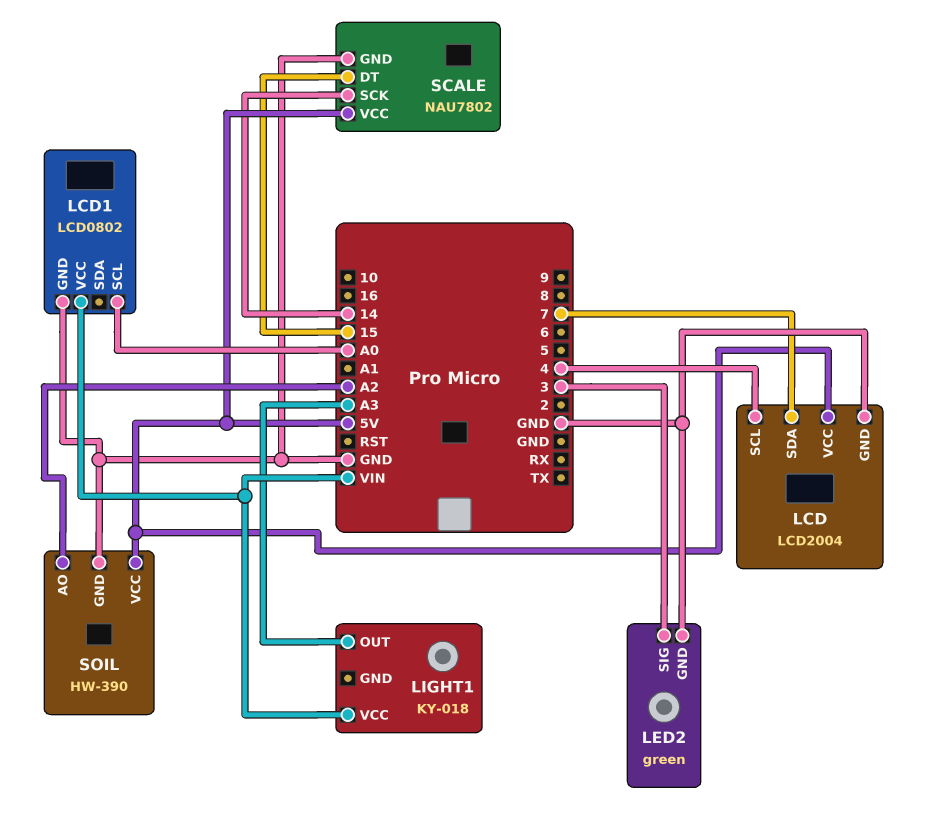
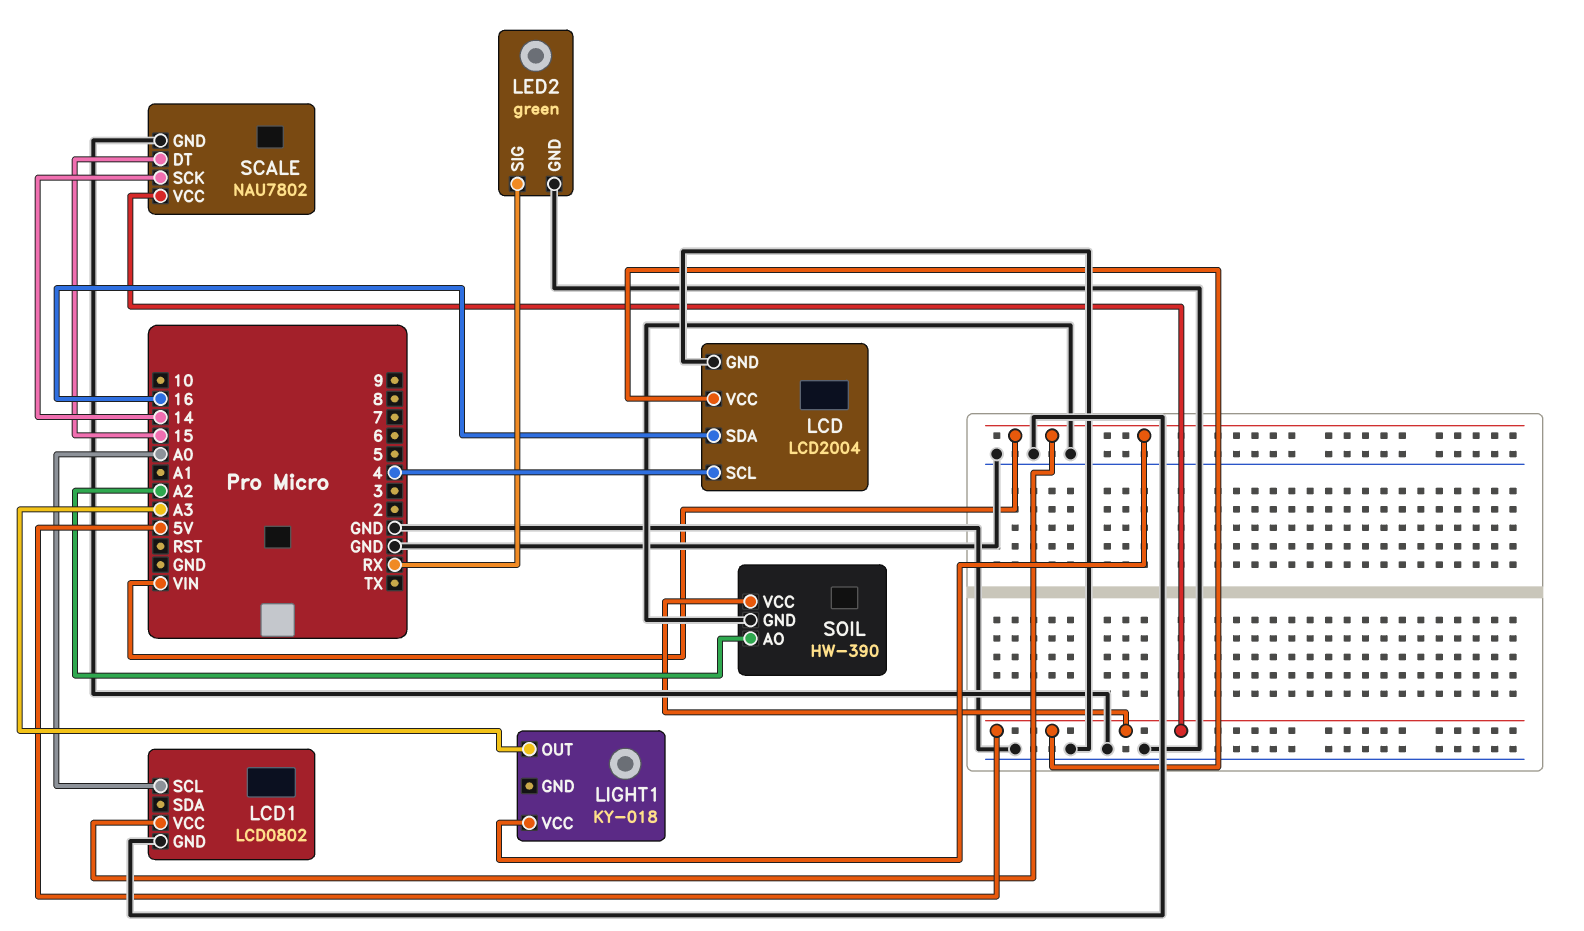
LCD pin SDA: 7 -> 16
LED2 pin SIG: 3 -> RX

